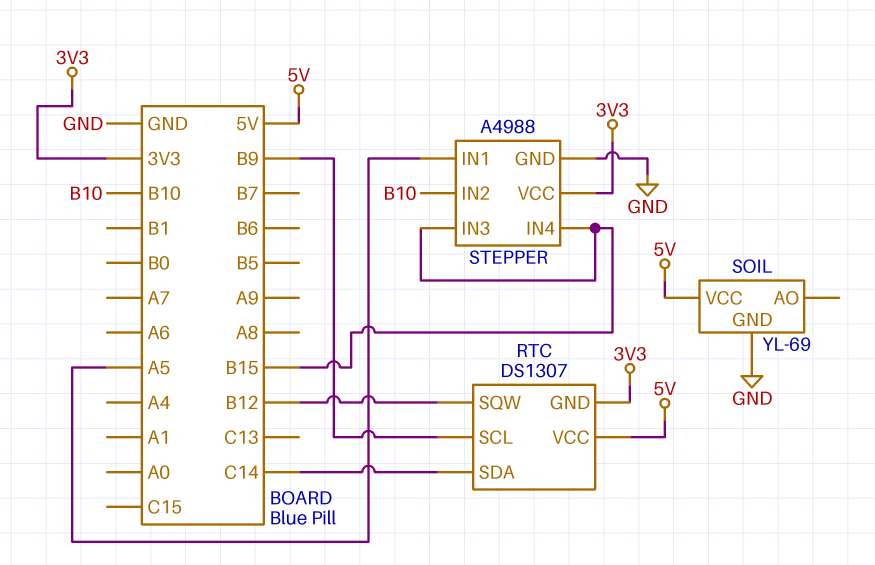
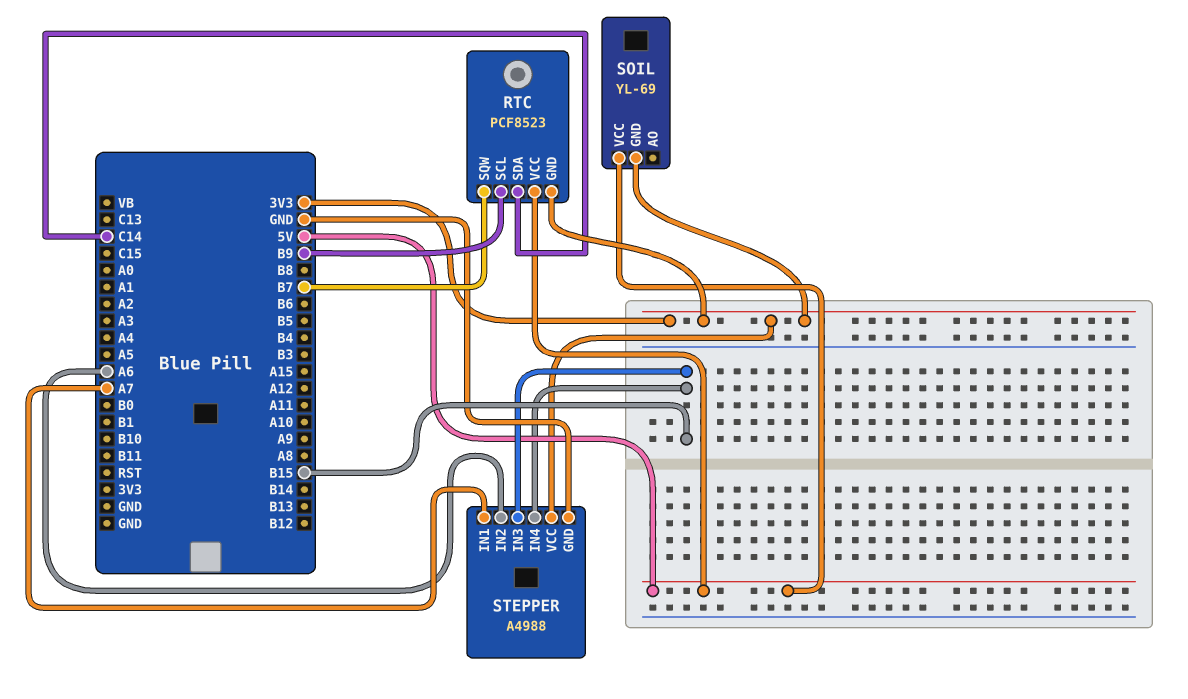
RTC: DS1307 -> PCF8523
RTC pin SQW: B12 -> B7
SOIL pin GND: GND -> 3V3
STEPPER pin IN1: A5 -> A7
STEPPER pin IN2: B10 -> A6

